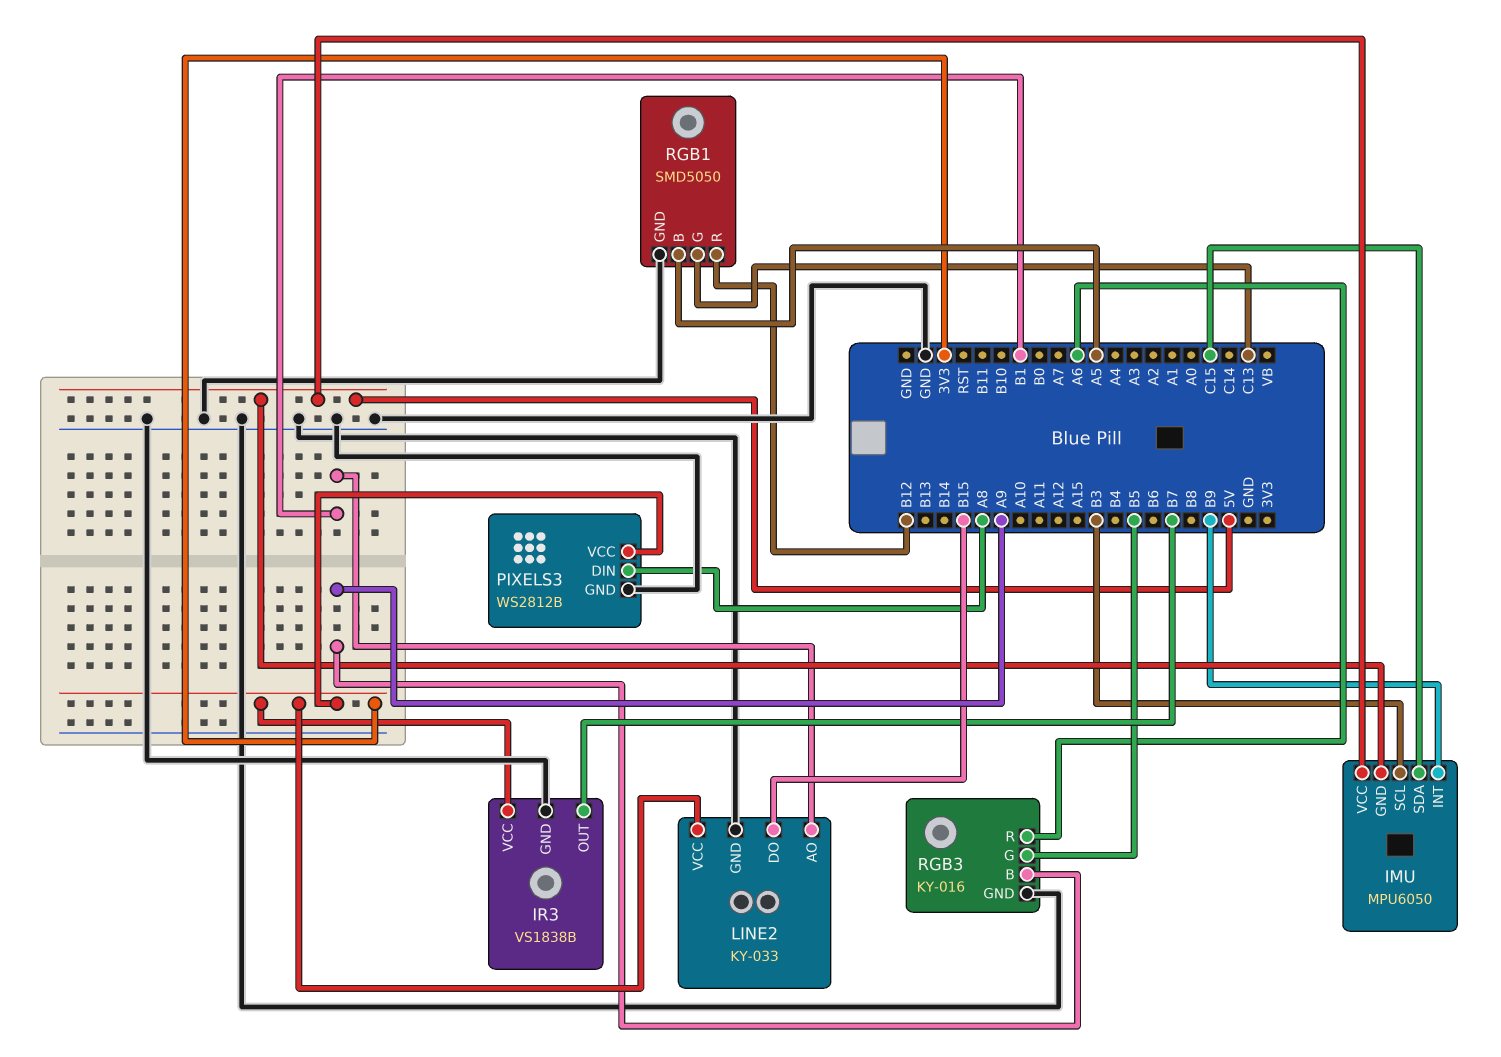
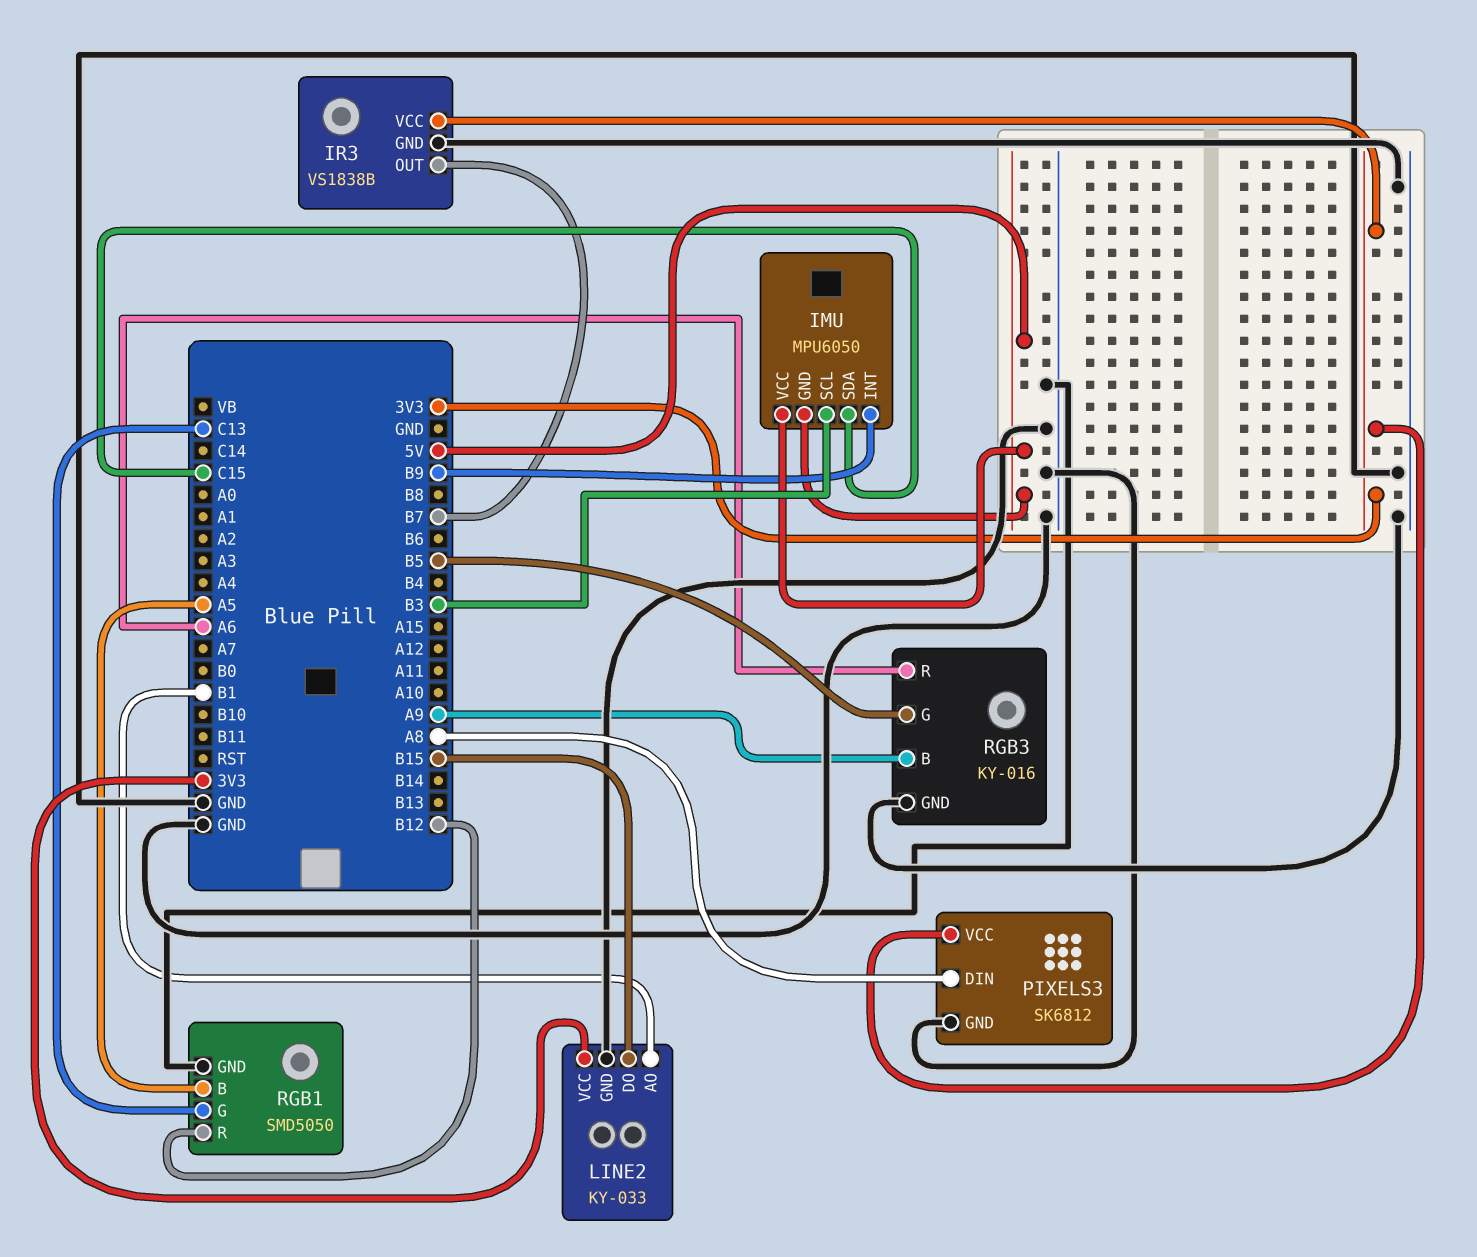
PIXELS3: WS2812B -> SK6812

